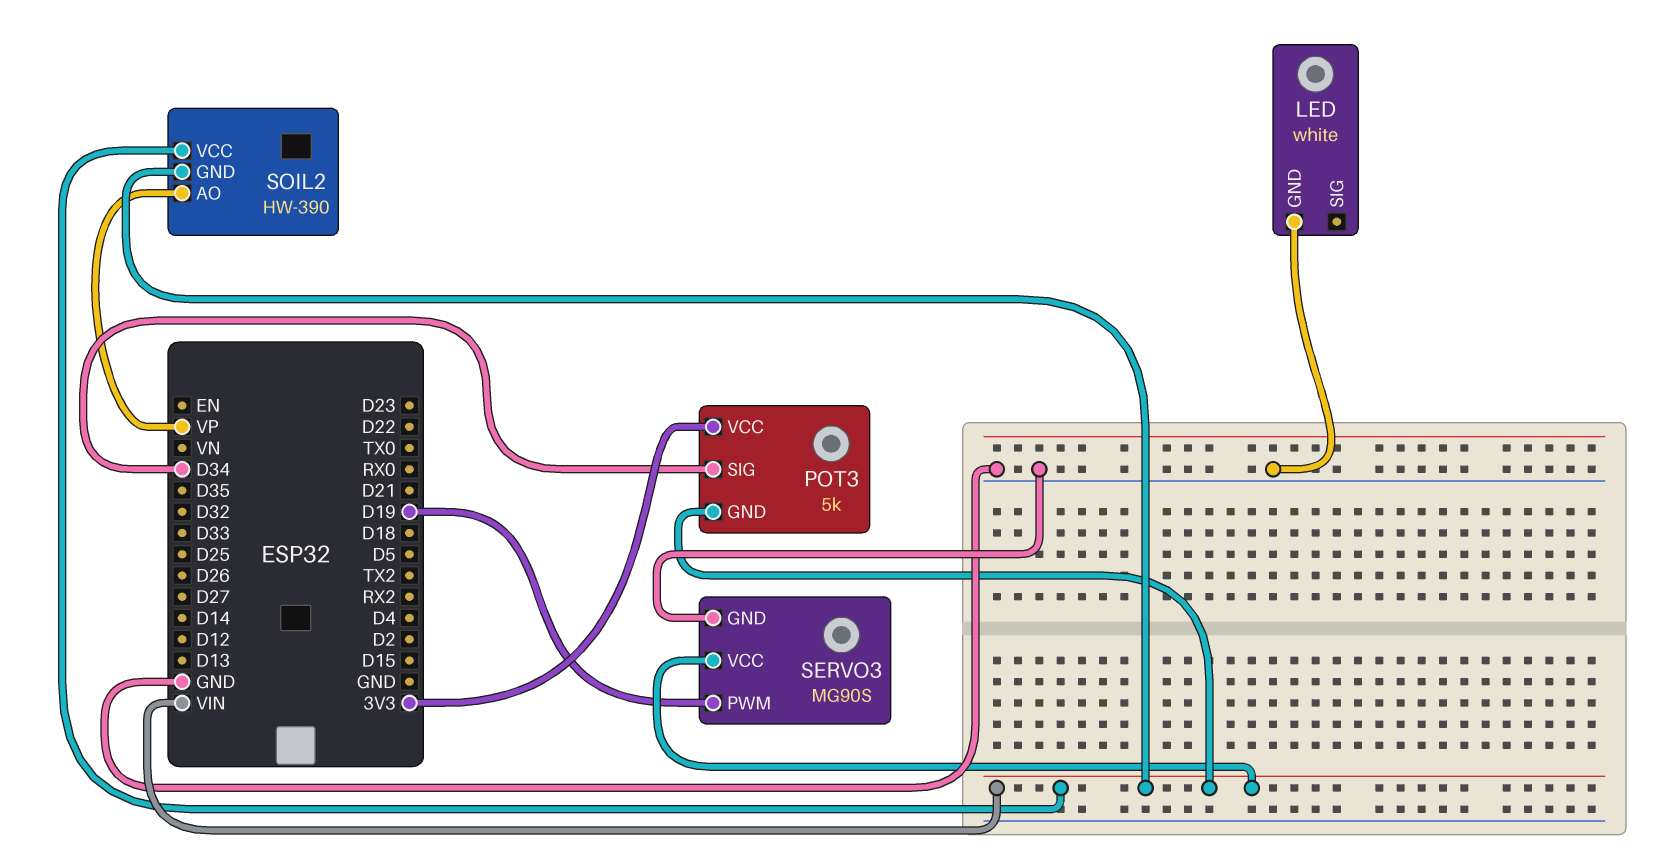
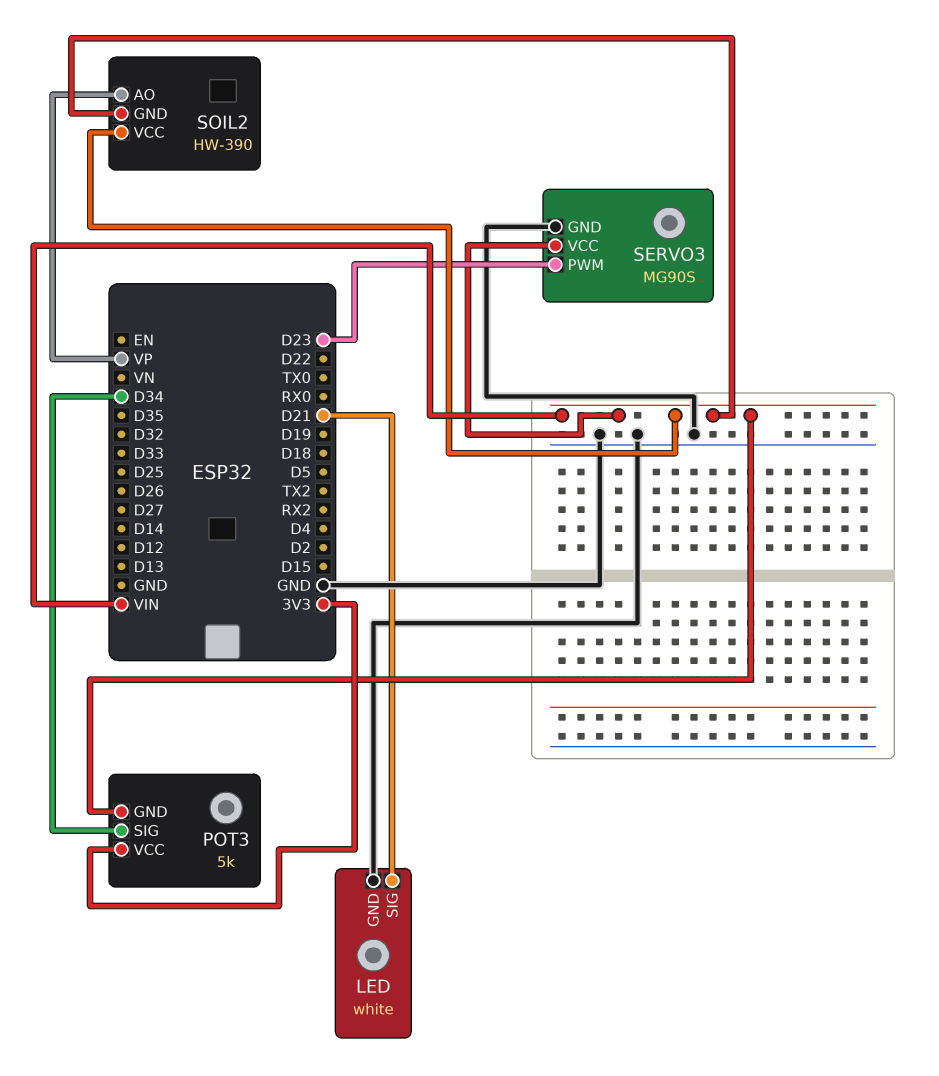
LED pin SIG: none -> D21
SERVO3 pin PWM: D19 -> D23

